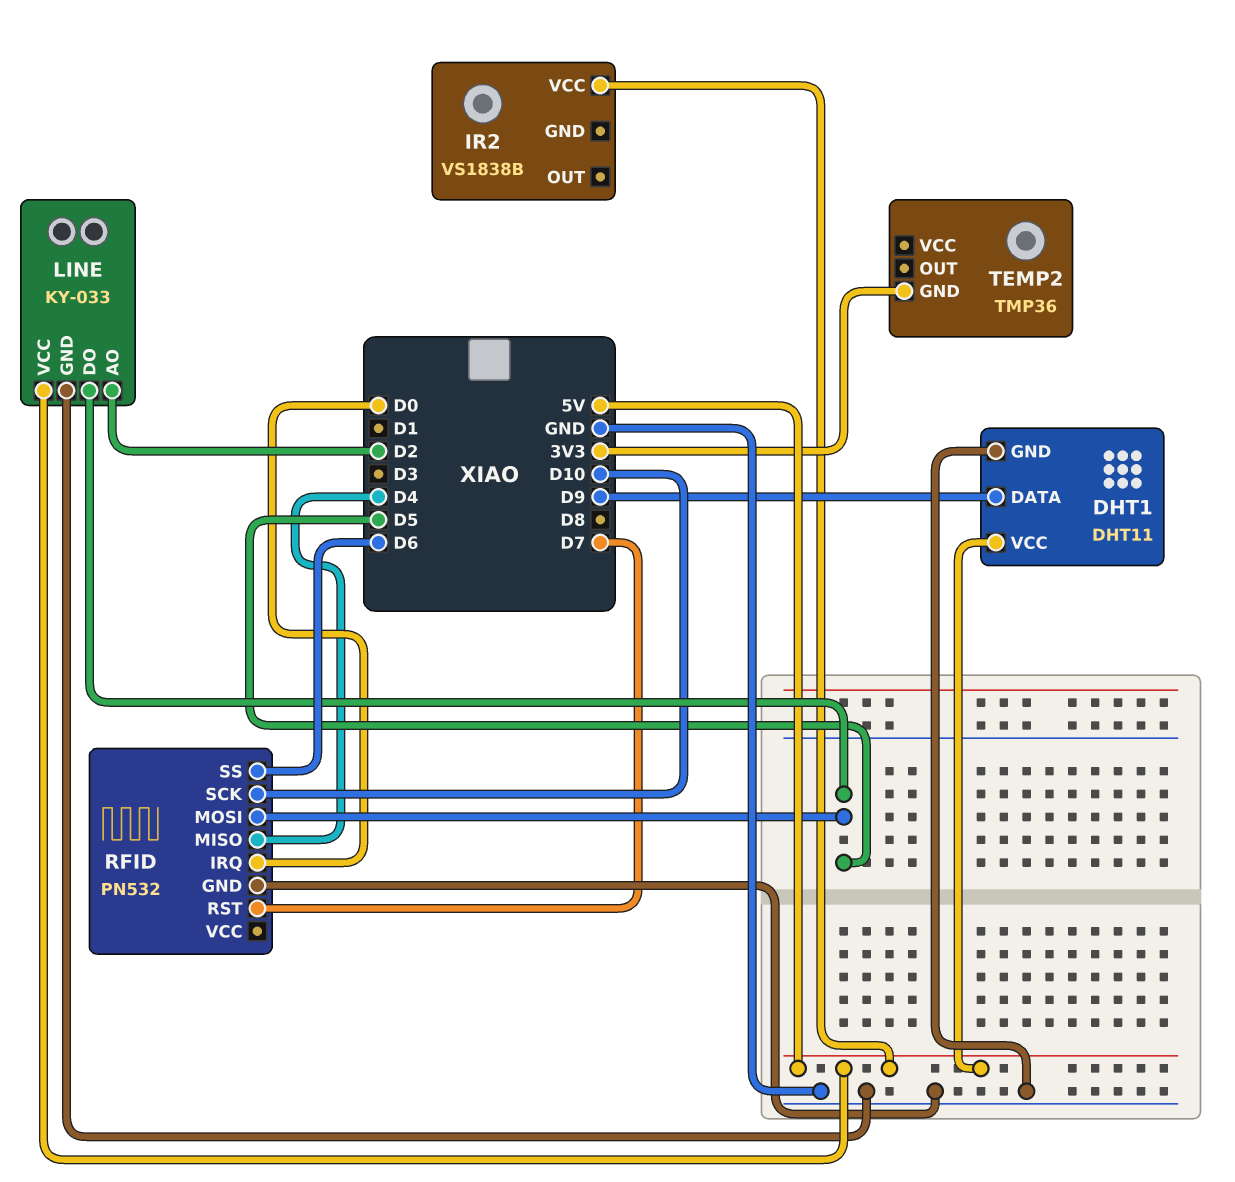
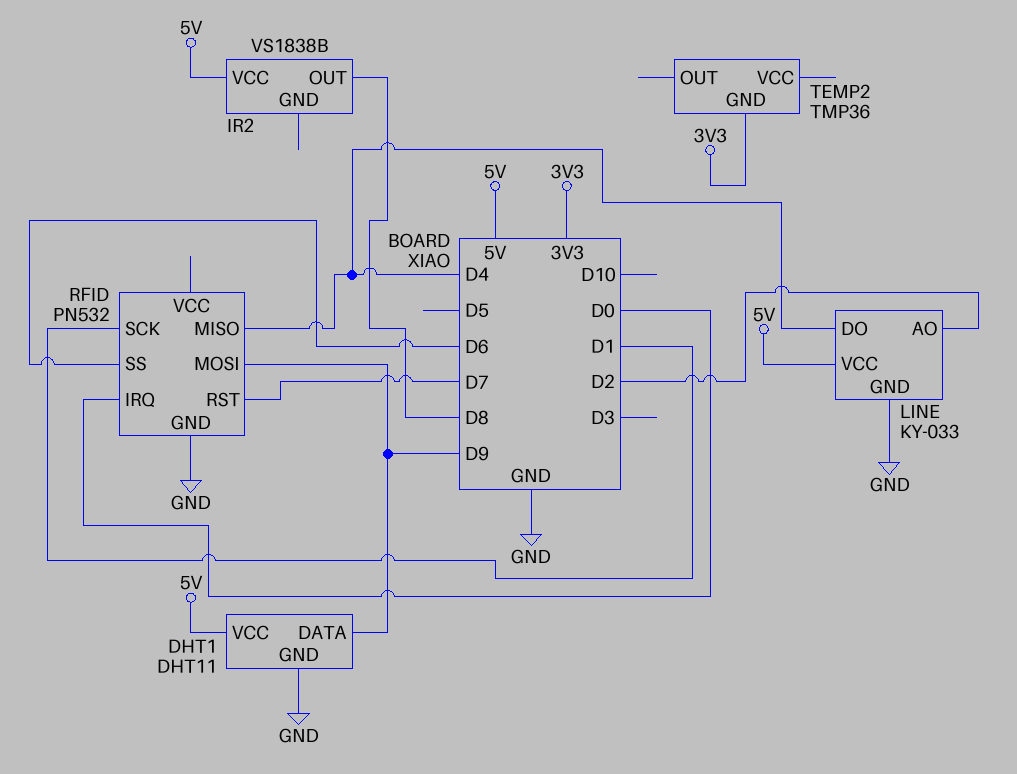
IR2 pin OUT: none -> D8
LINE pin DO: D5 -> D4
RFID pin MOSI: D5 -> D9
RFID pin SCK: D10 -> D1

